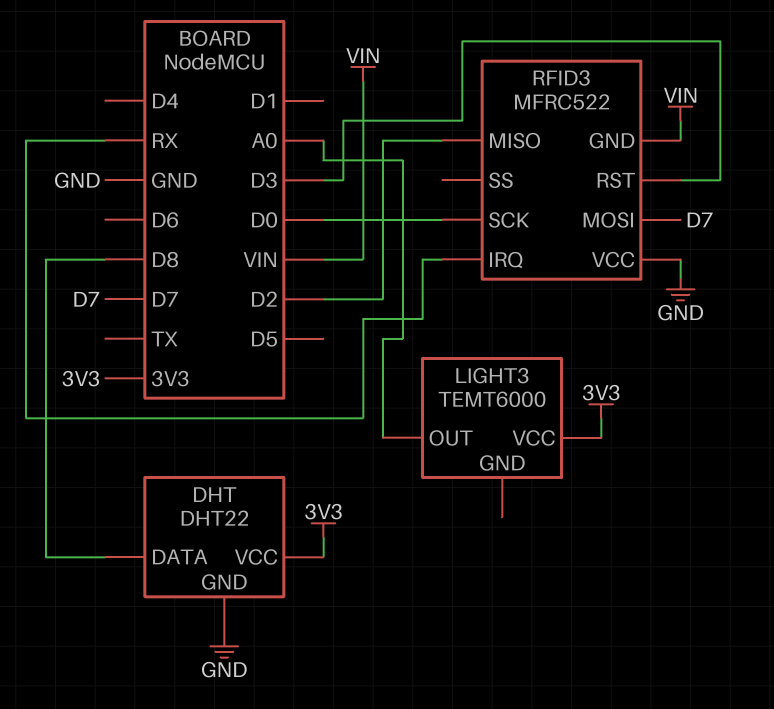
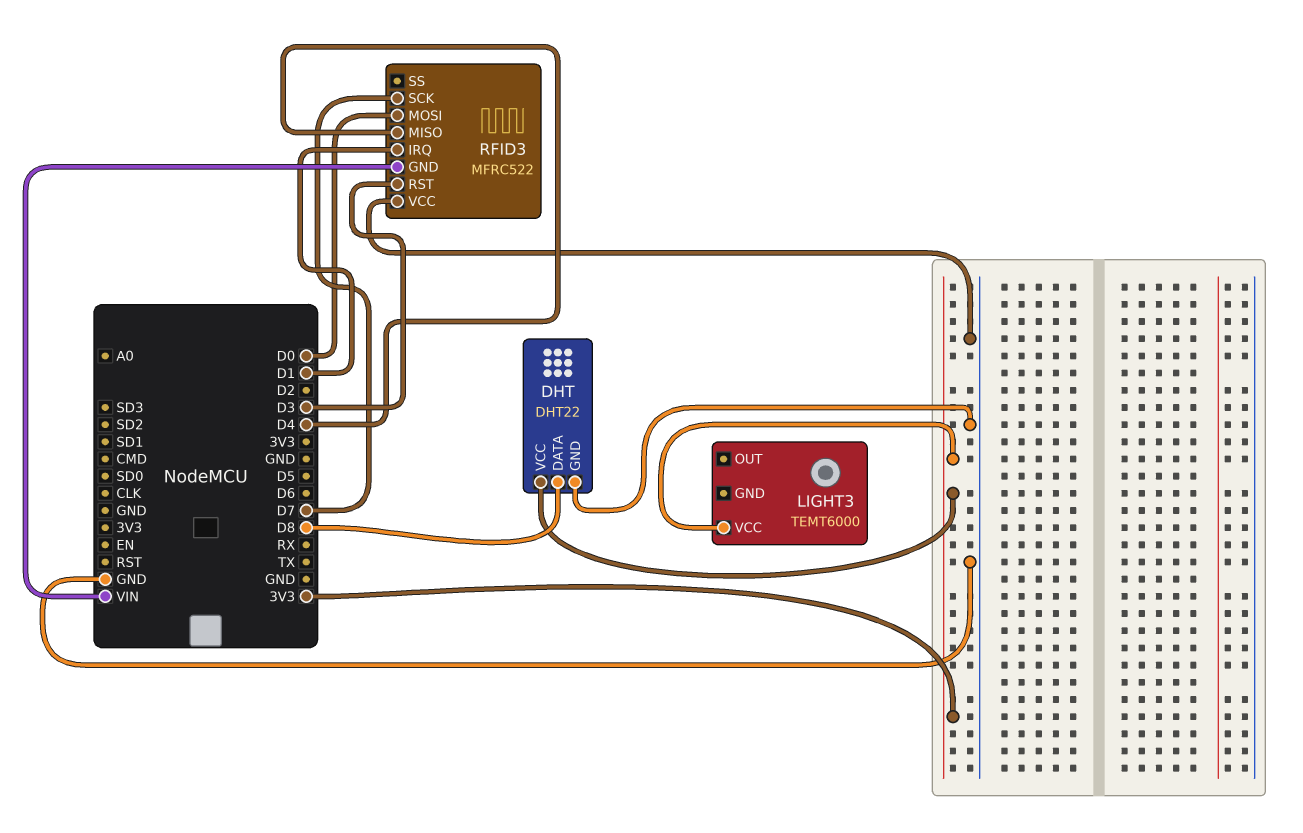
LIGHT3 pin OUT: A0 -> none
RFID3 pin IRQ: RX -> D1
RFID3 pin MISO: D2 -> D4
RFID3 pin MOSI: D7 -> D0
RFID3 pin SCK: D0 -> D7

